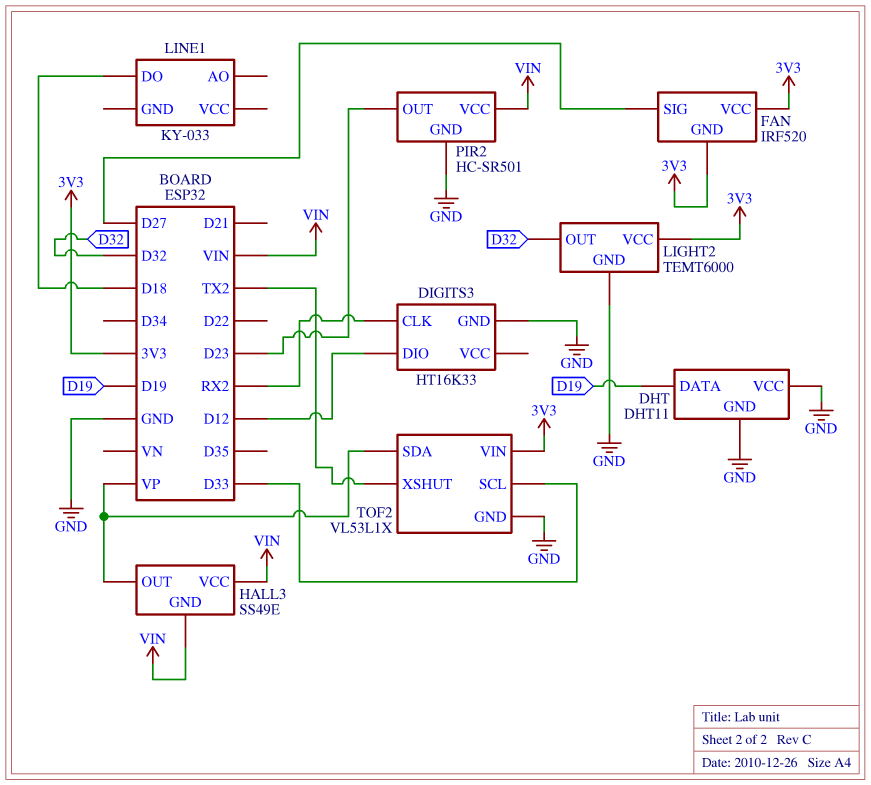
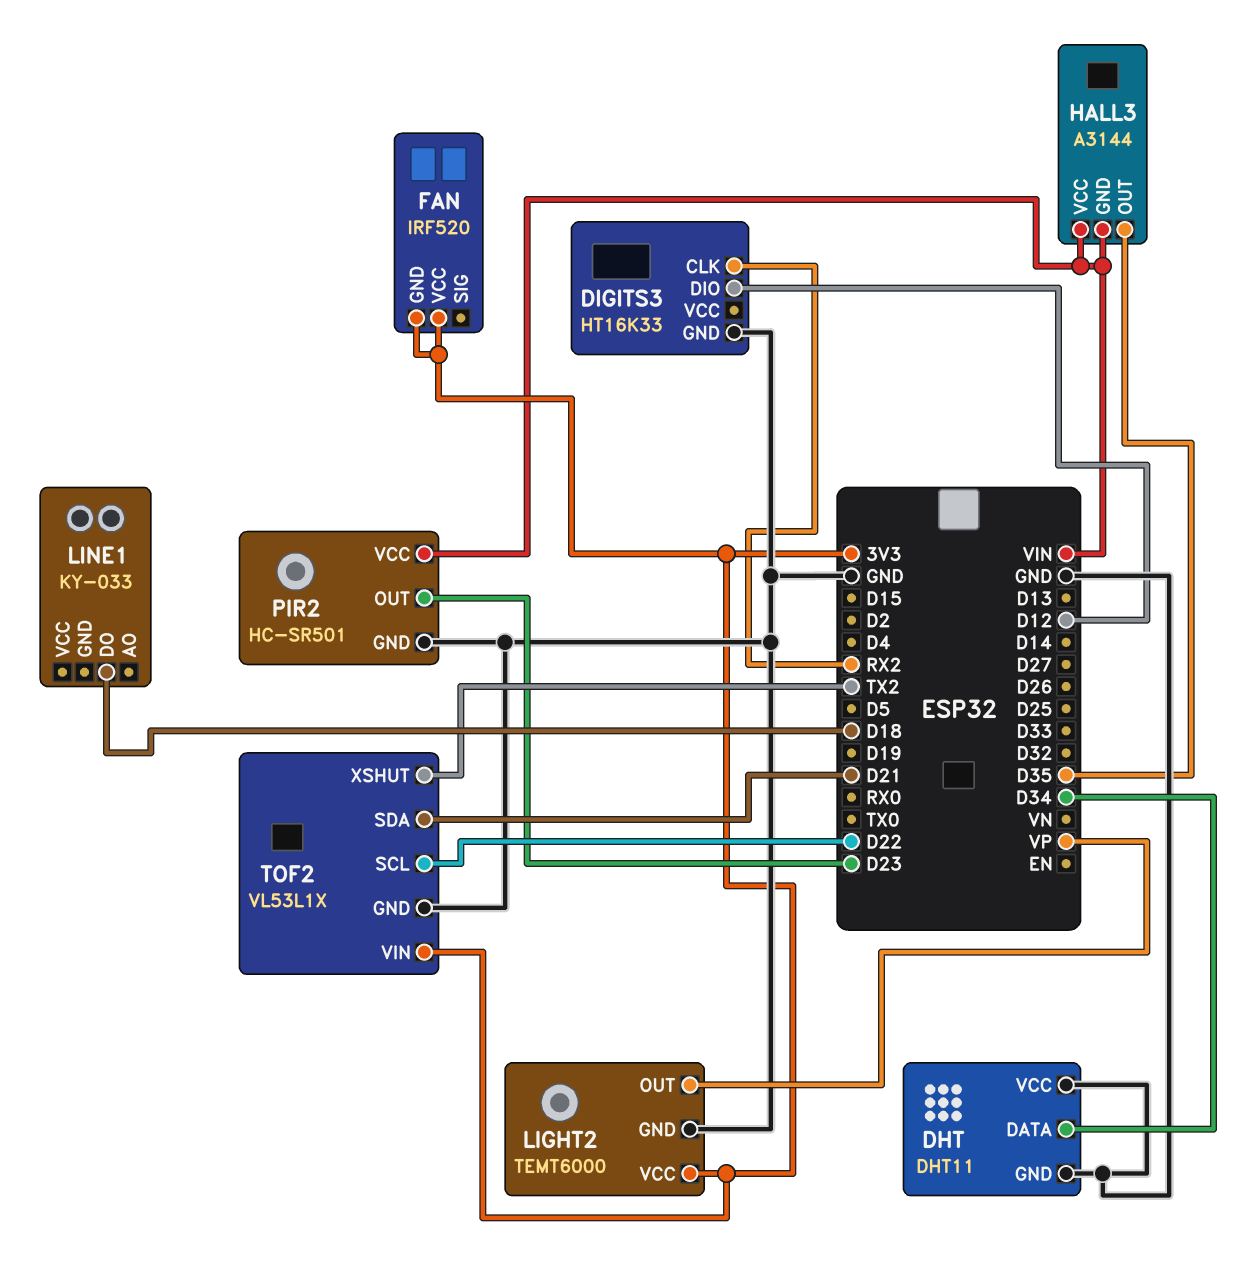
DHT pin DATA: D19 -> D34
FAN pin SIG: D27 -> none
HALL3: SS49E -> A3144
HALL3 pin OUT: VP -> D35
LIGHT2 pin OUT: D32 -> VP
TOF2 pin SCL: D33 -> D22
TOF2 pin SDA: VP -> D21

